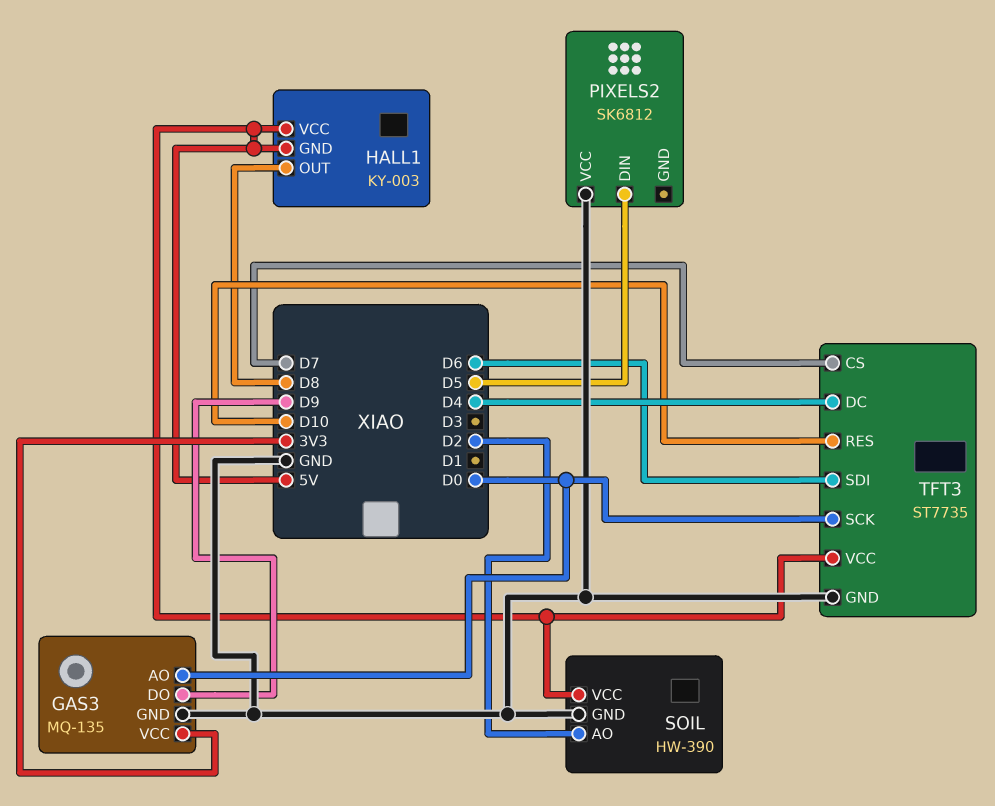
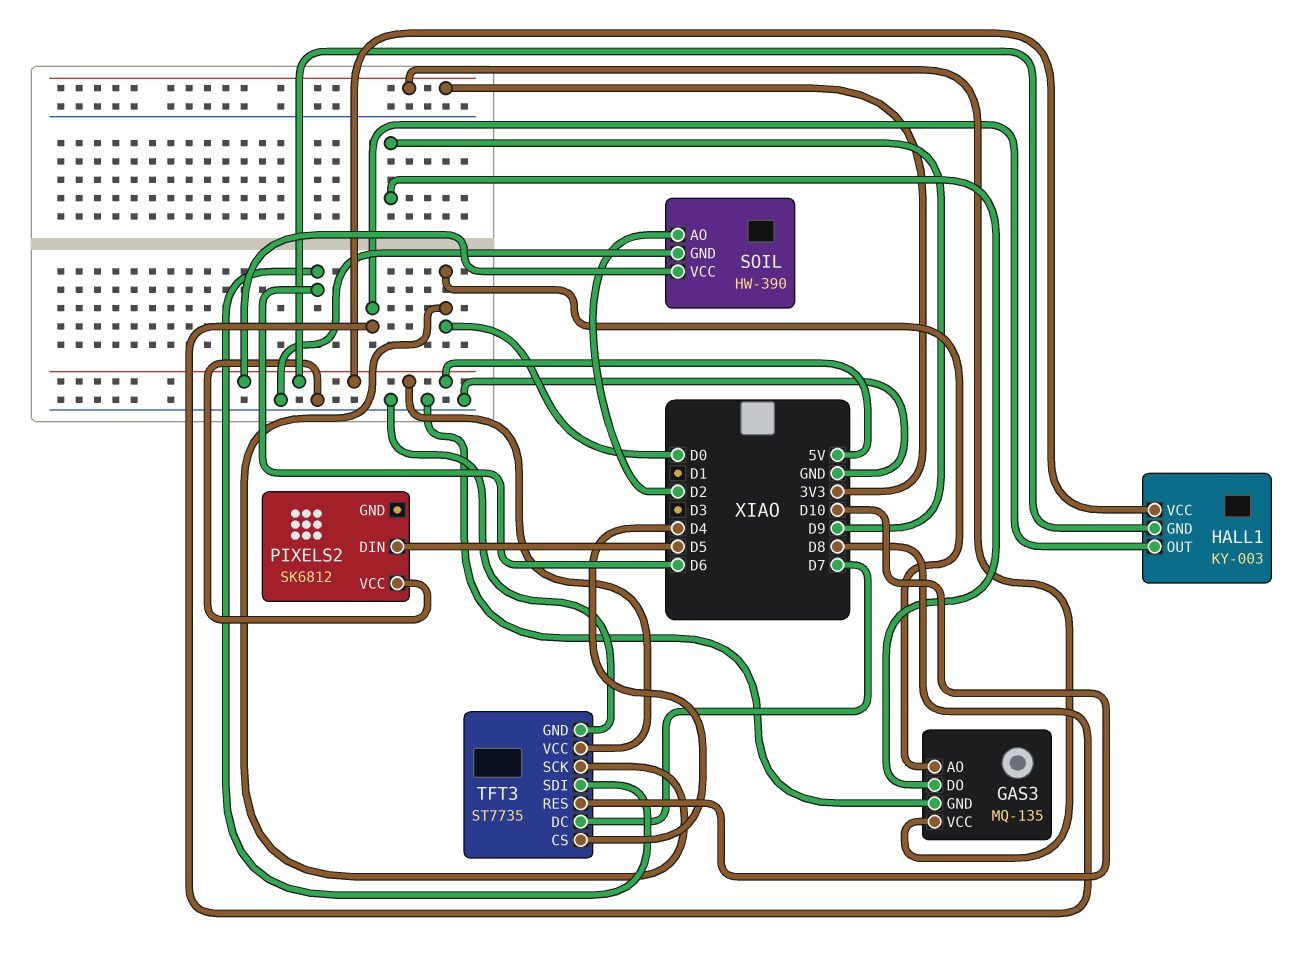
TFT3 pin CS: D7 -> D4
TFT3 pin DC: D4 -> D7

